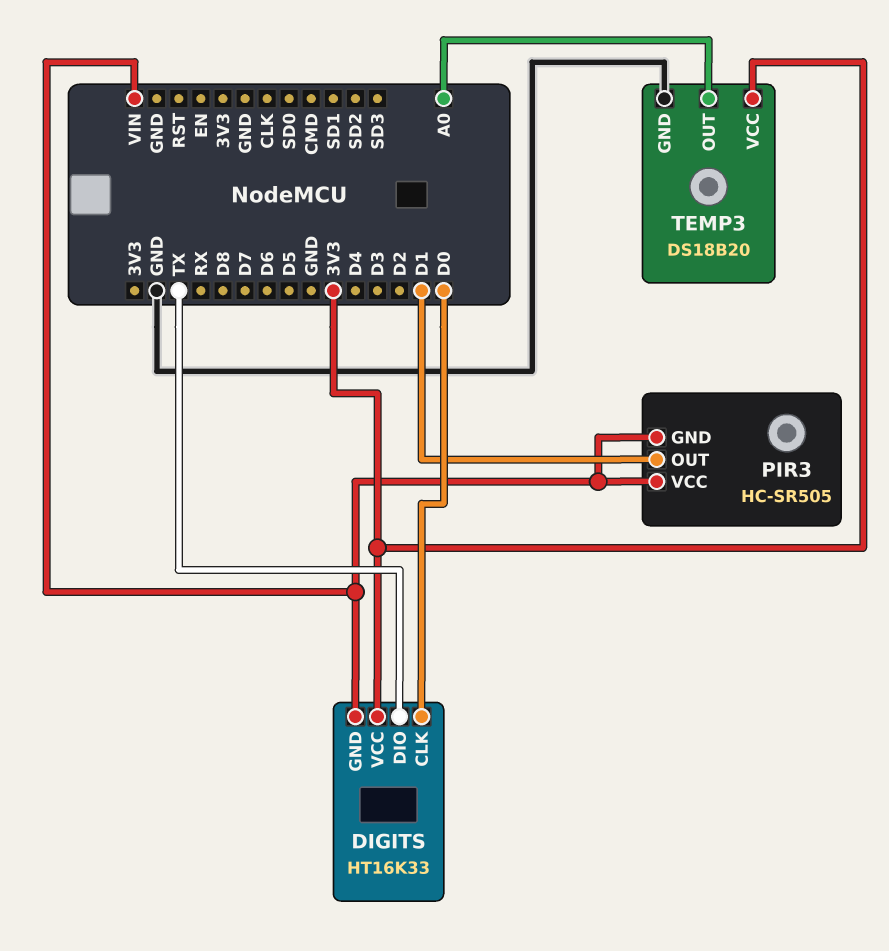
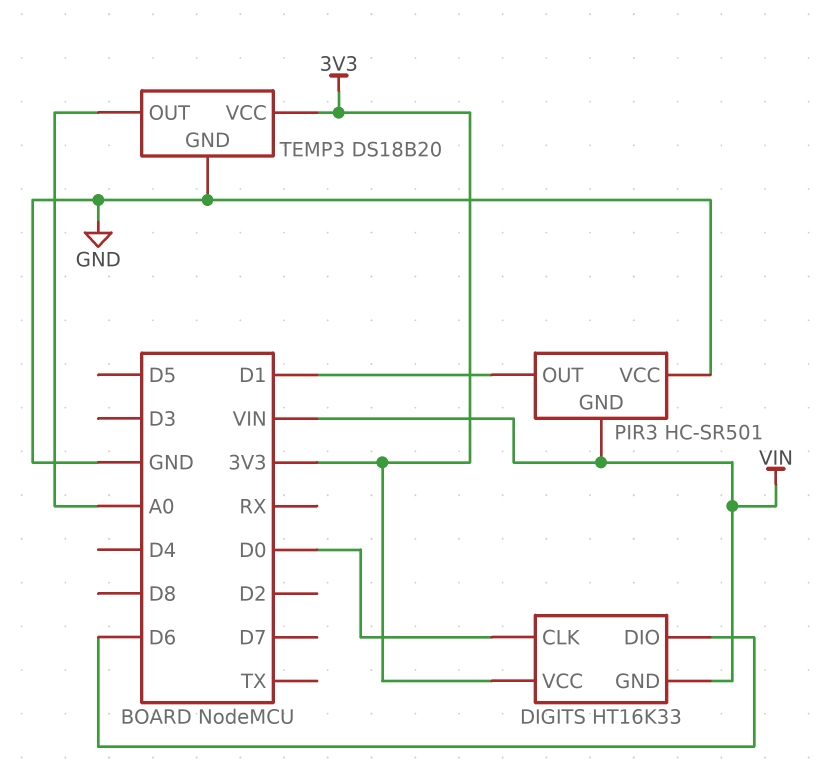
DIGITS pin DIO: TX -> D6
PIR3: HC-SR505 -> HC-SR501
PIR3 pin VCC: VIN -> GND

